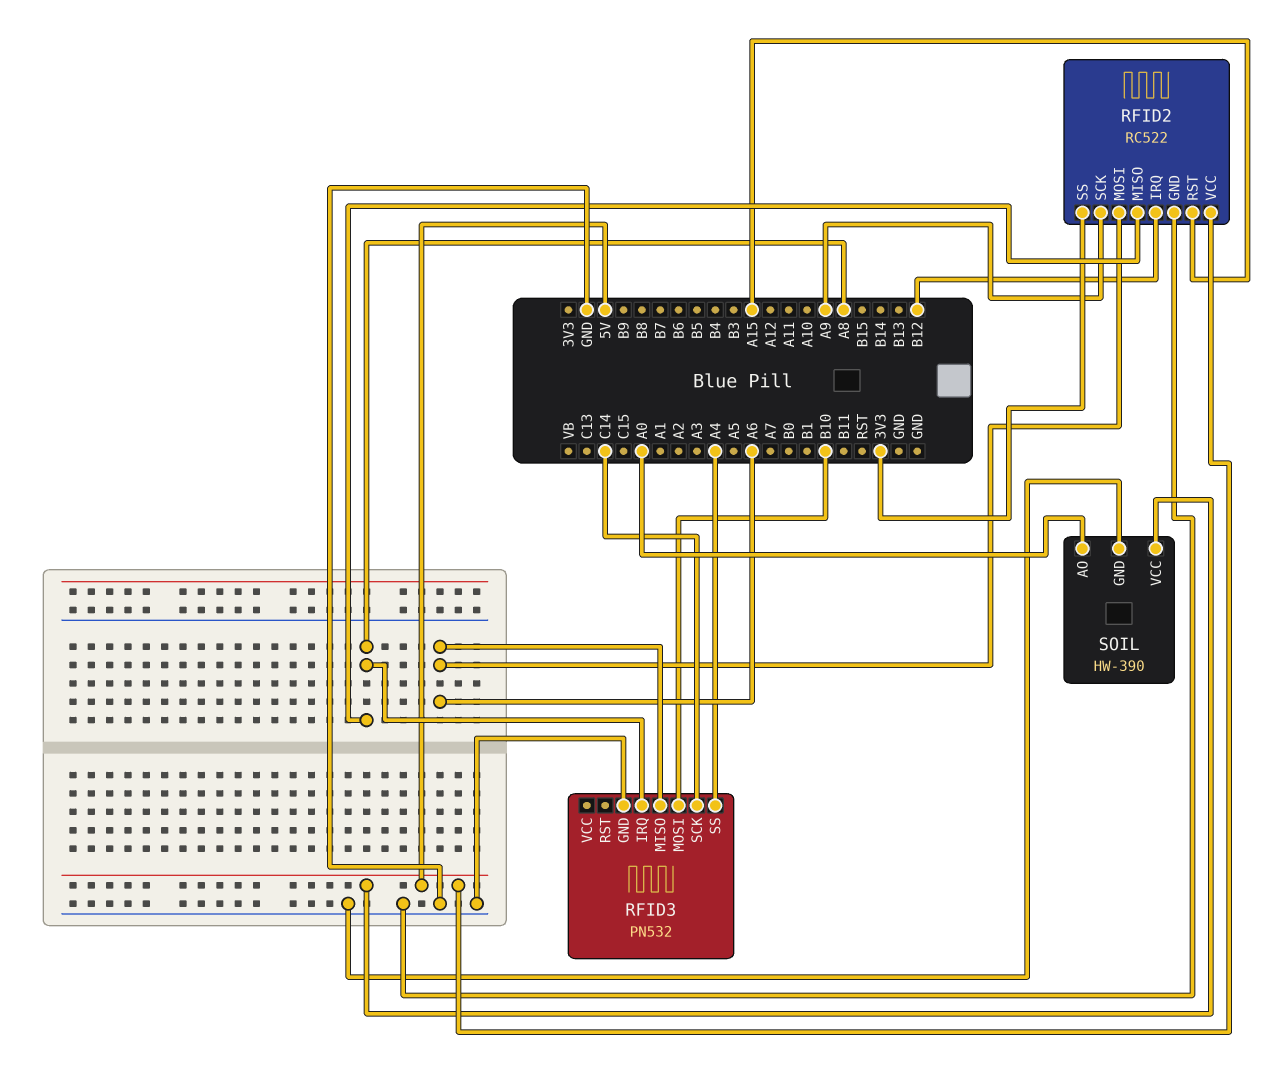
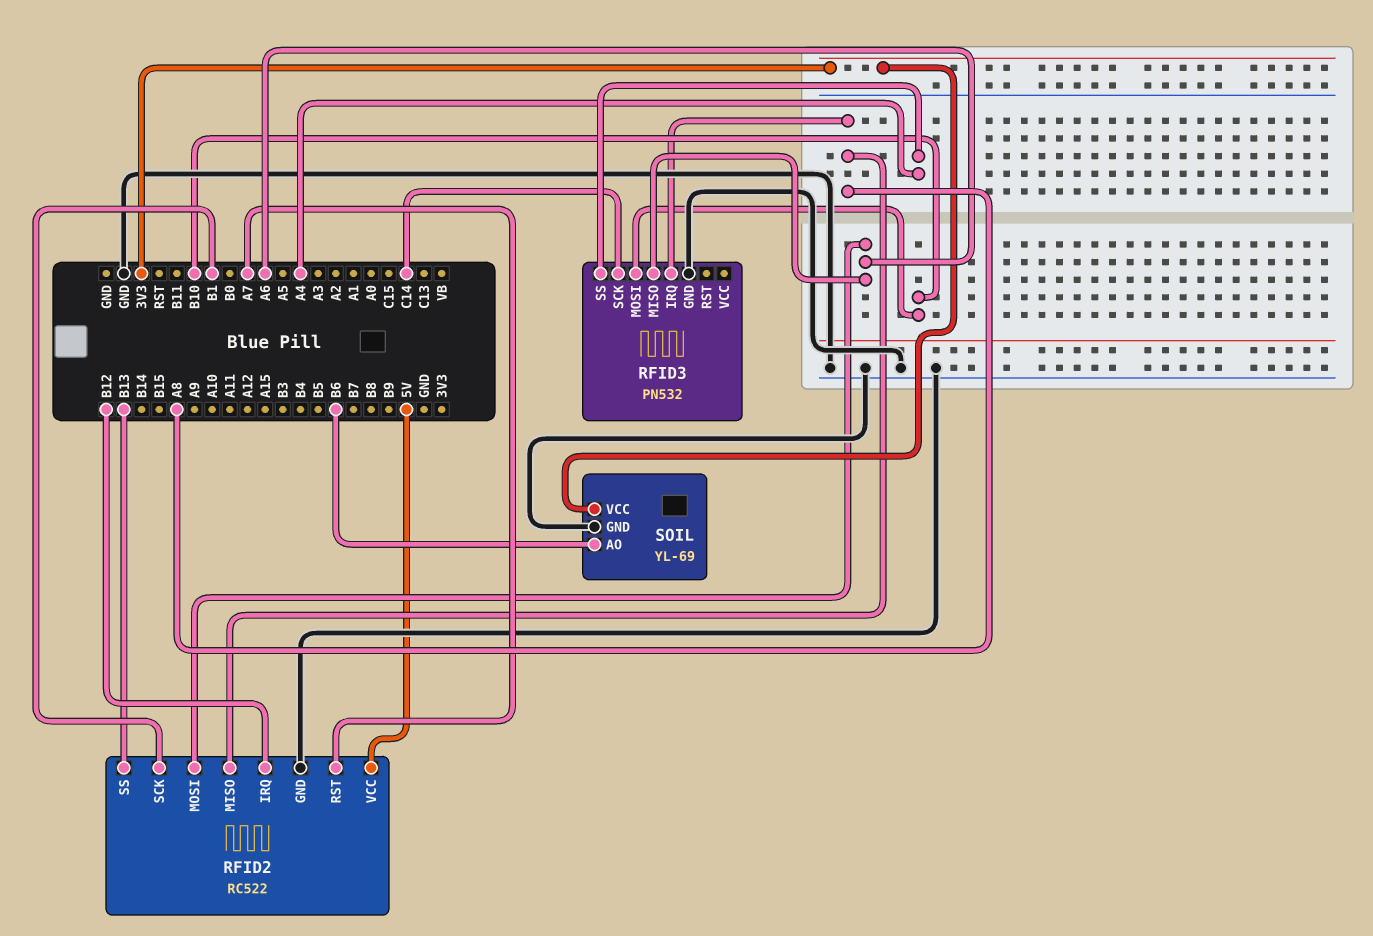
RFID2 pin RST: A15 -> A7
RFID2 pin SCK: A9 -> B1
RFID2 pin SS: 3V3 -> B13
SOIL: HW-390 -> YL-69
SOIL pin AO: A0 -> B6
SOIL pin VCC: 5V -> 3V3

